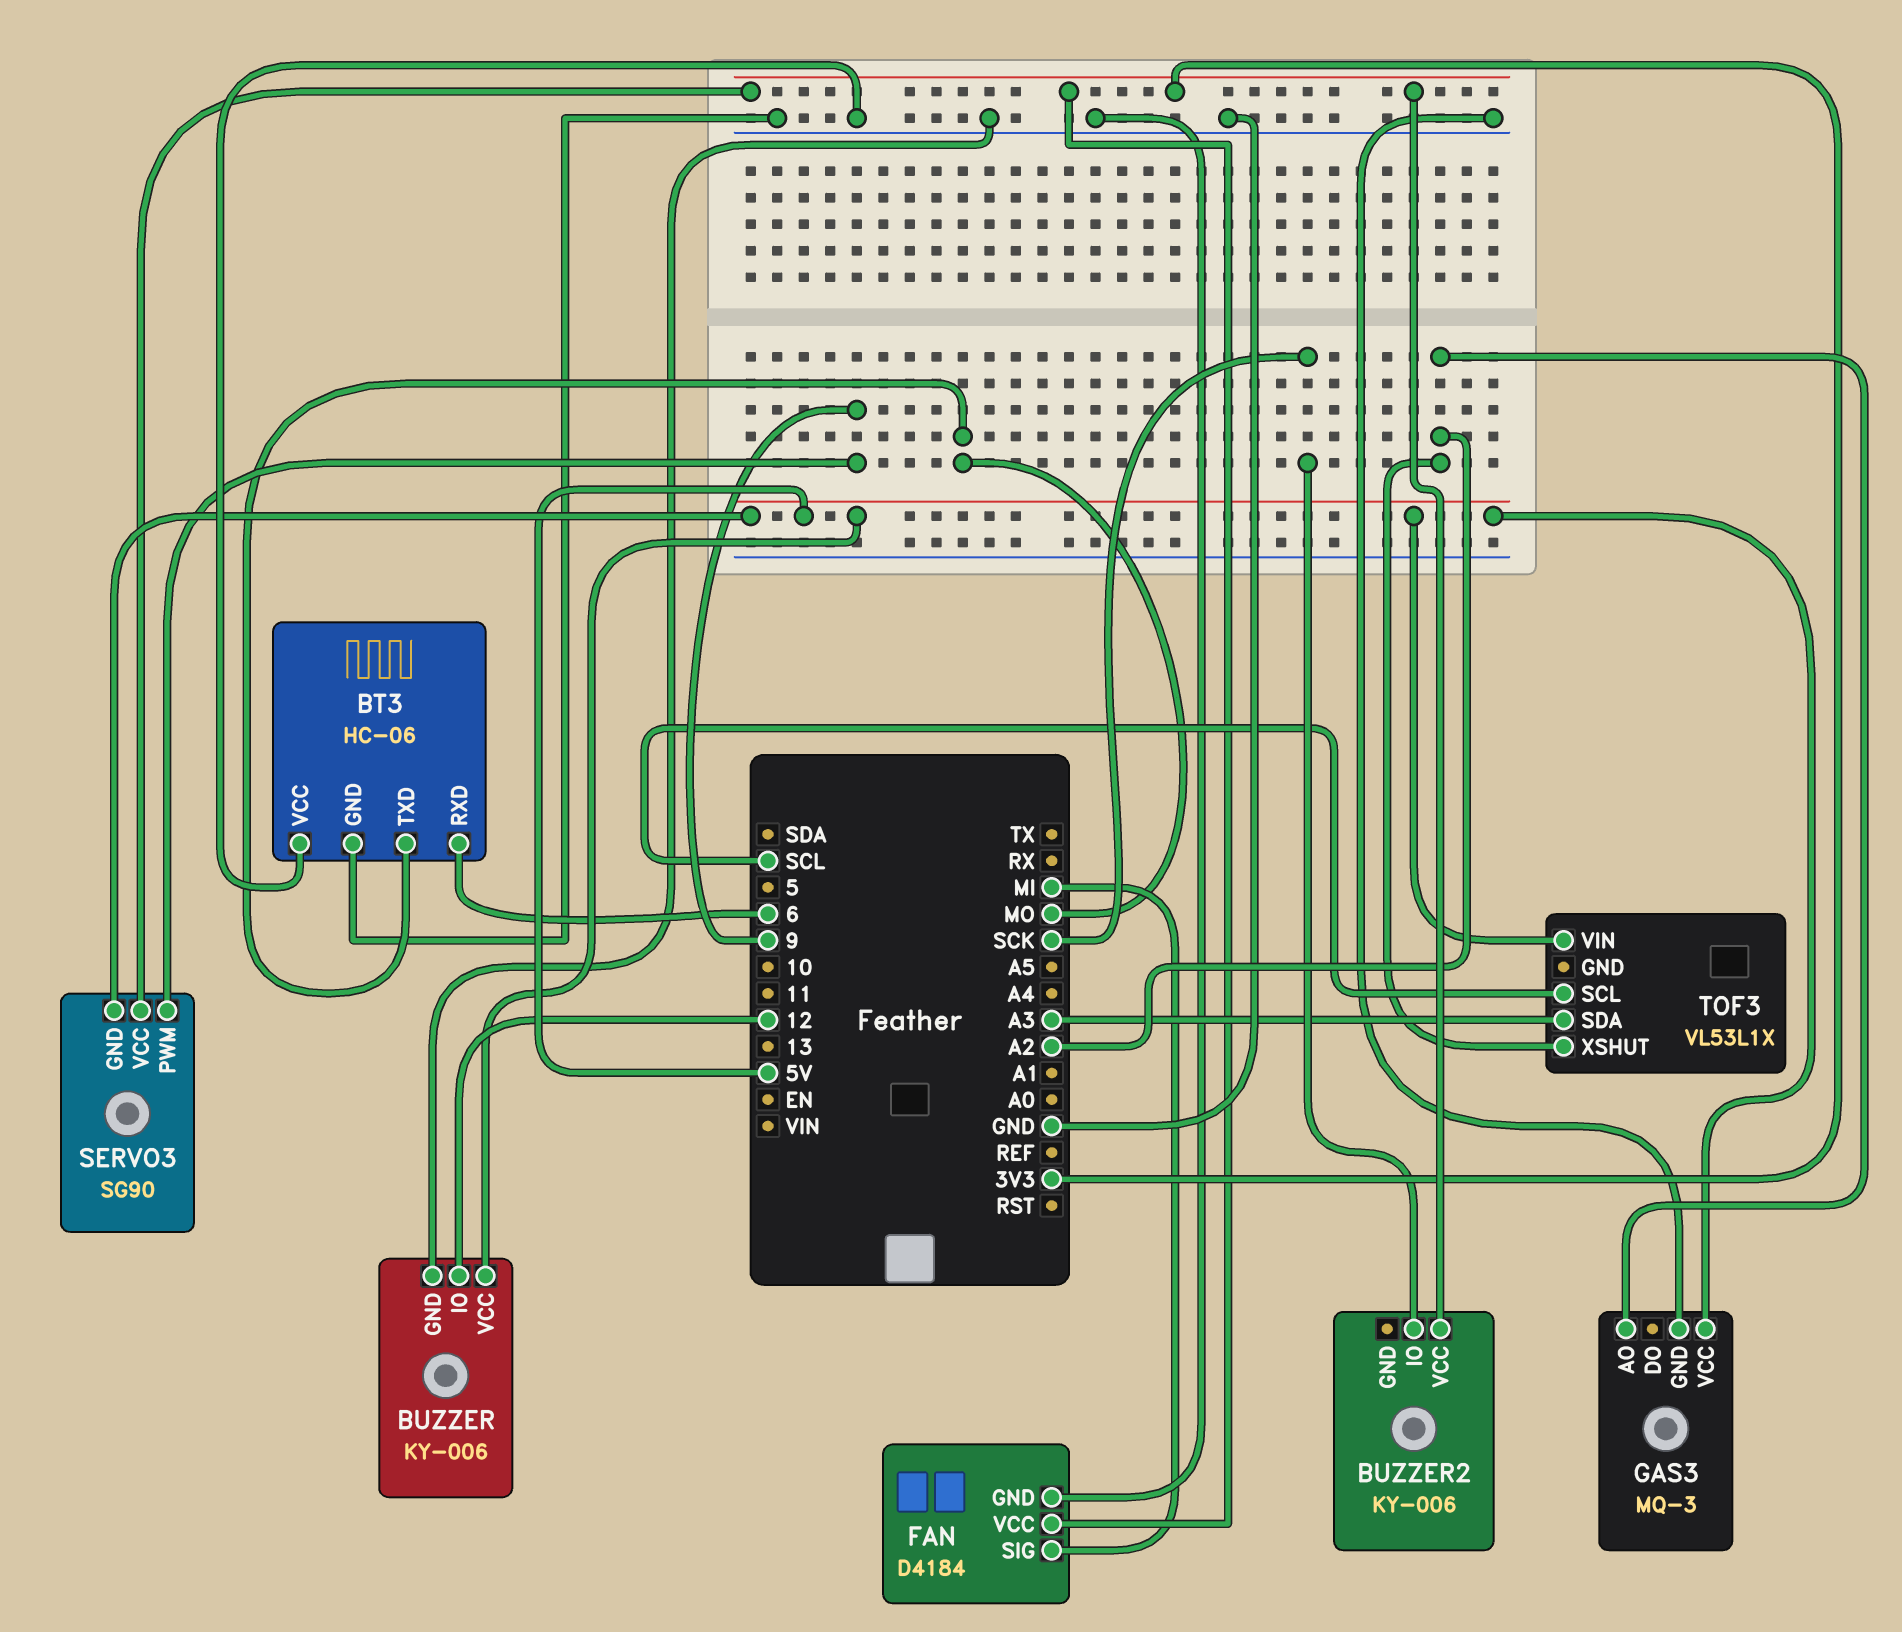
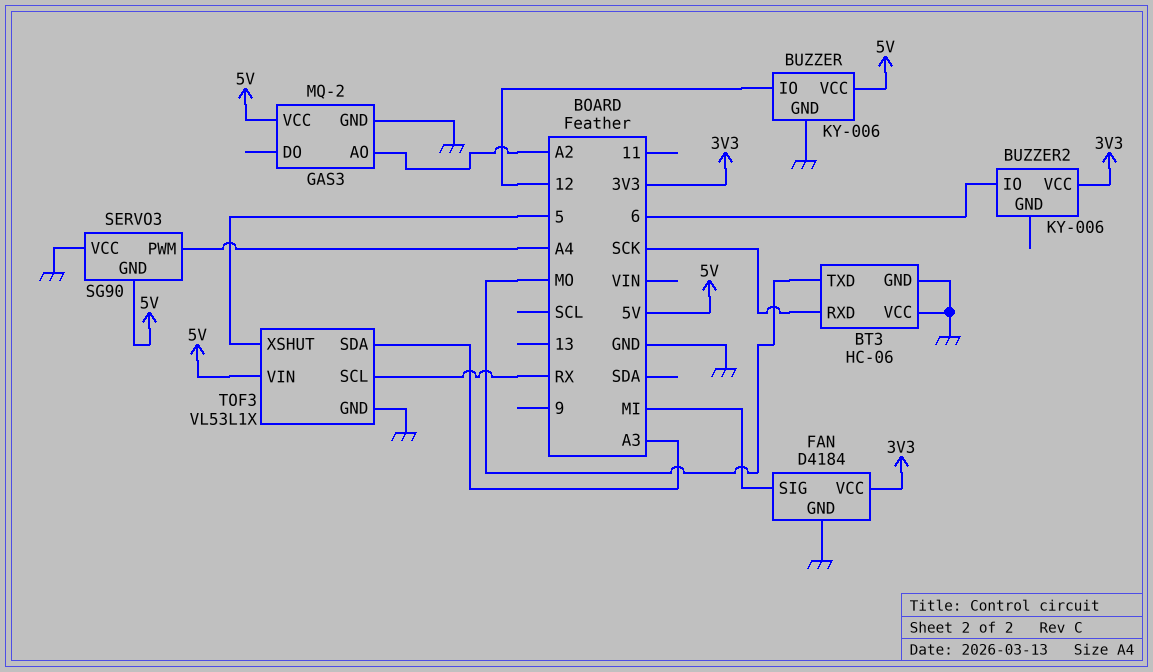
BT3 pin RXD: 6 -> SCK
BUZZER2 pin IO: SCK -> 6
GAS3: MQ-3 -> MQ-2
SERVO3 pin PWM: 9 -> A4
SERVO3 pin VCC: 3V3 -> GND
TOF3 pin GND: none -> GND
TOF3 pin SCL: SCL -> RX
TOF3 pin XSHUT: A2 -> 5

